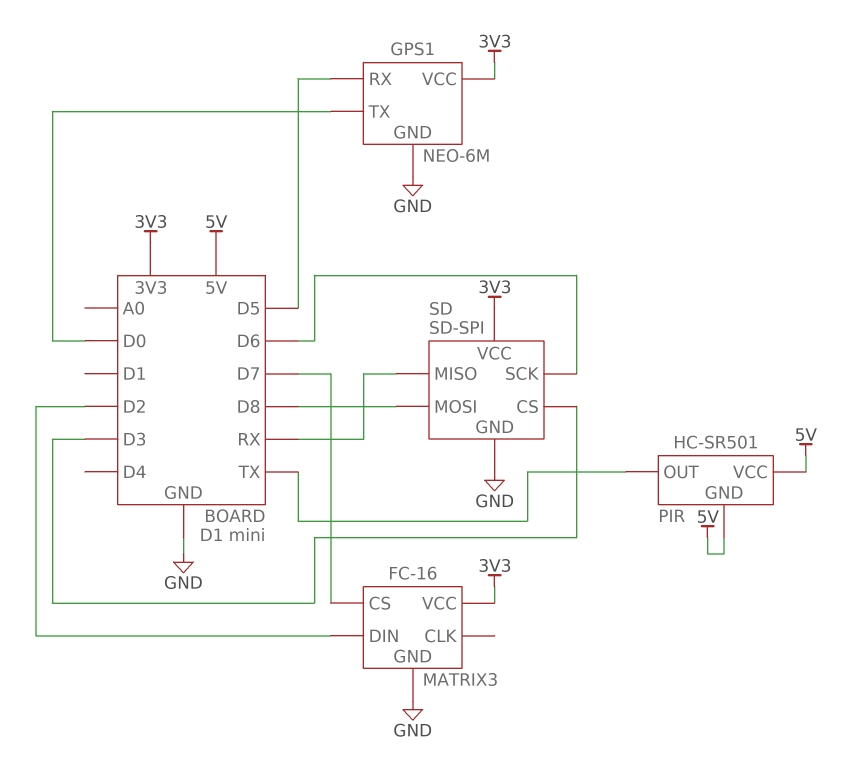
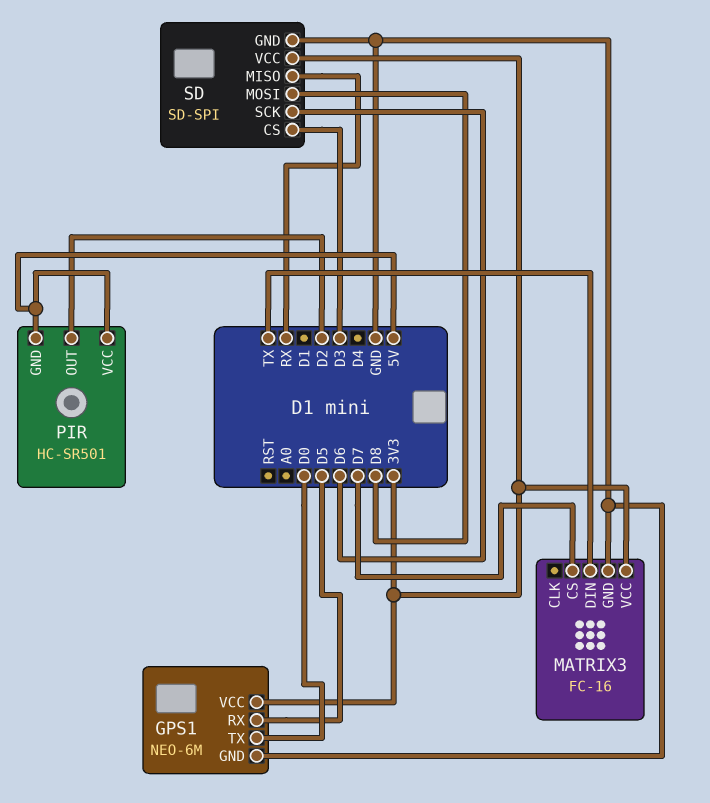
MATRIX3 pin DIN: D2 -> TX
PIR pin OUT: TX -> D2

